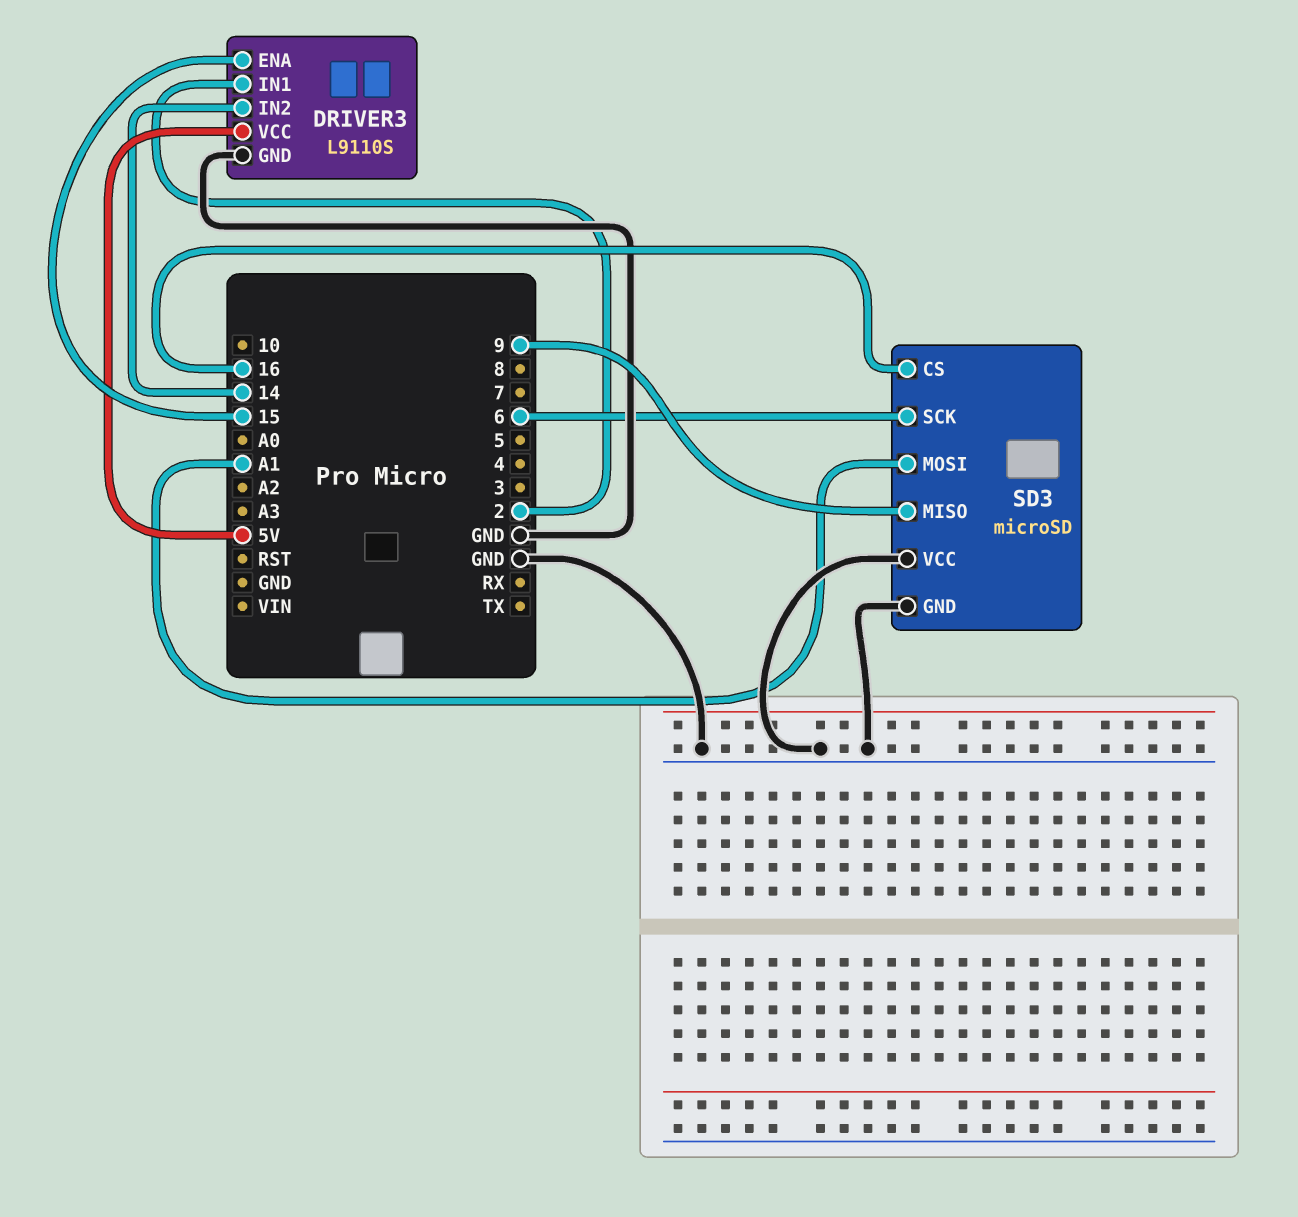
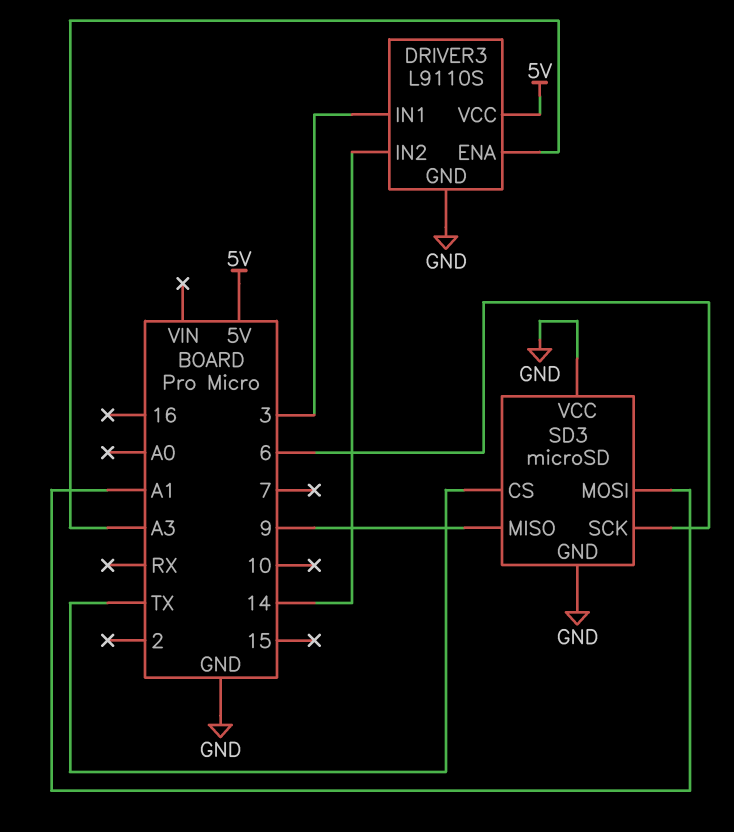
DRIVER3 pin ENA: 15 -> A3
DRIVER3 pin IN1: 2 -> 3
SD3 pin CS: 16 -> TX

